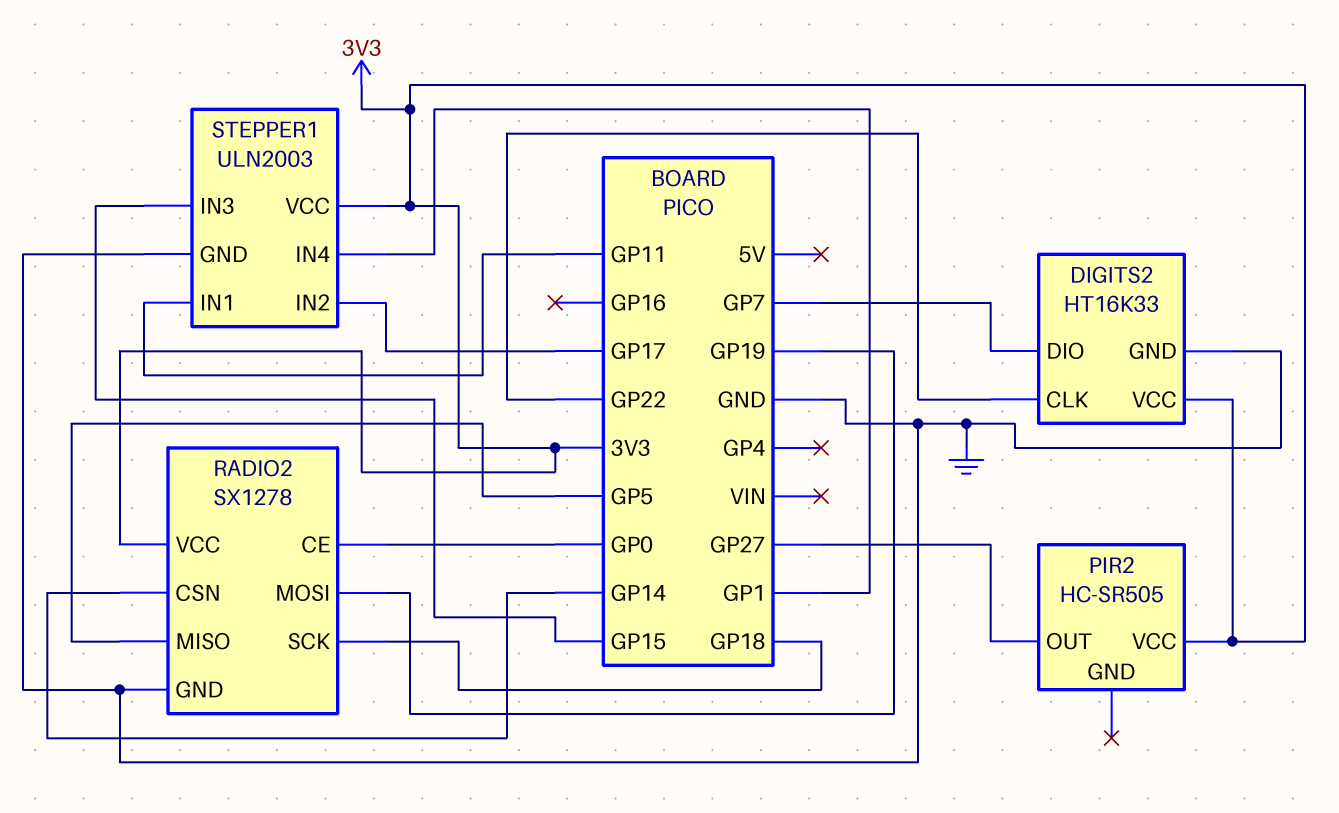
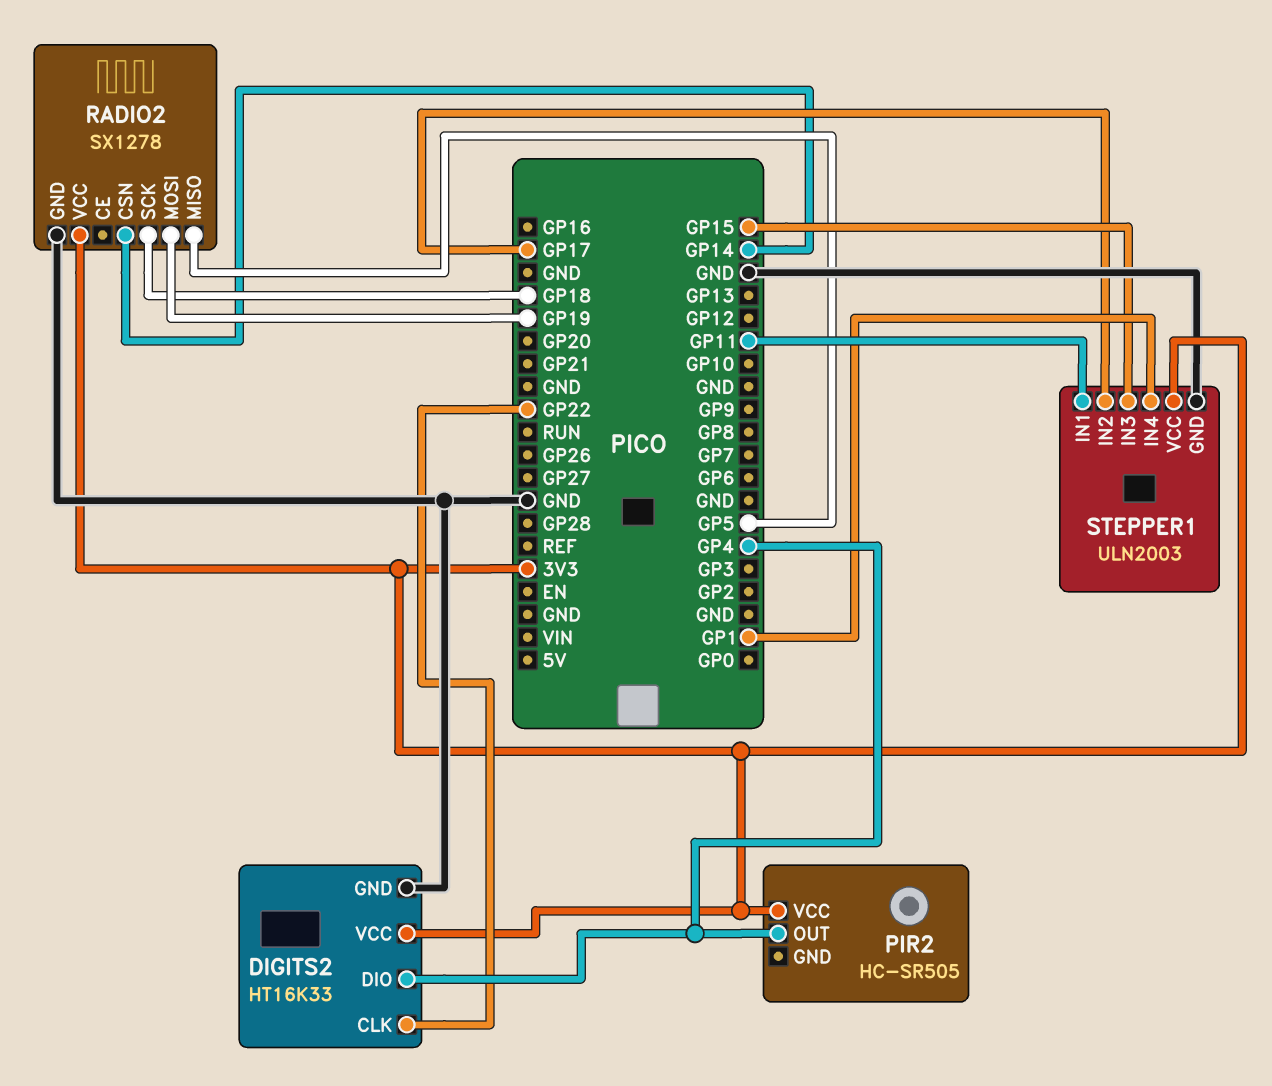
DIGITS2 pin DIO: GP7 -> GP4
PIR2 pin OUT: GP27 -> GP4
RADIO2 pin CE: GP0 -> none

